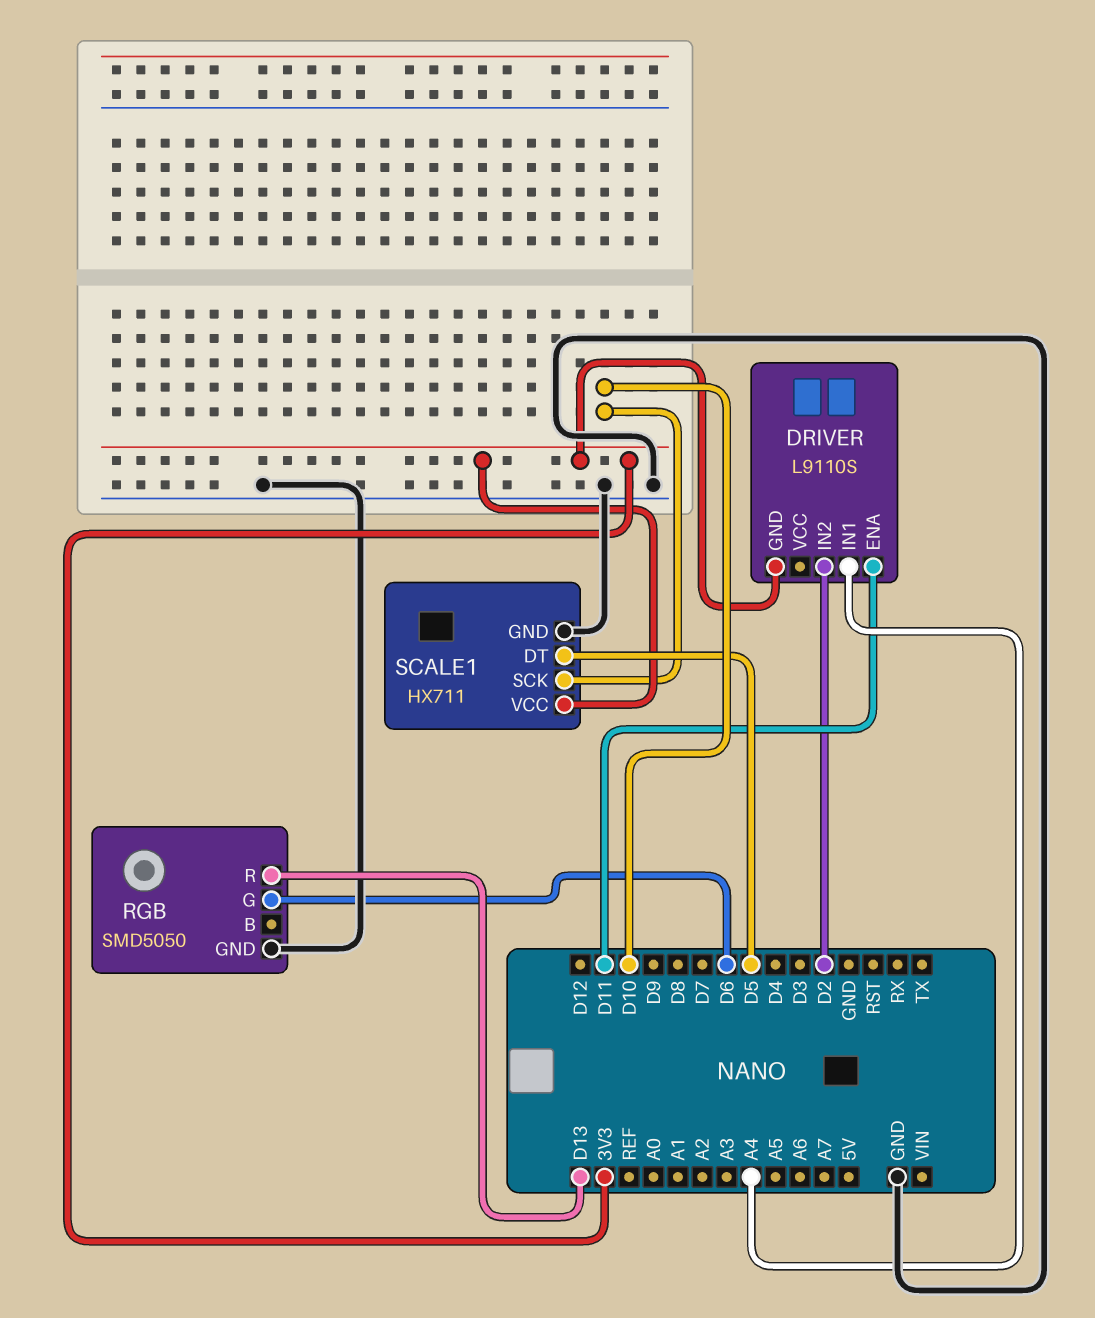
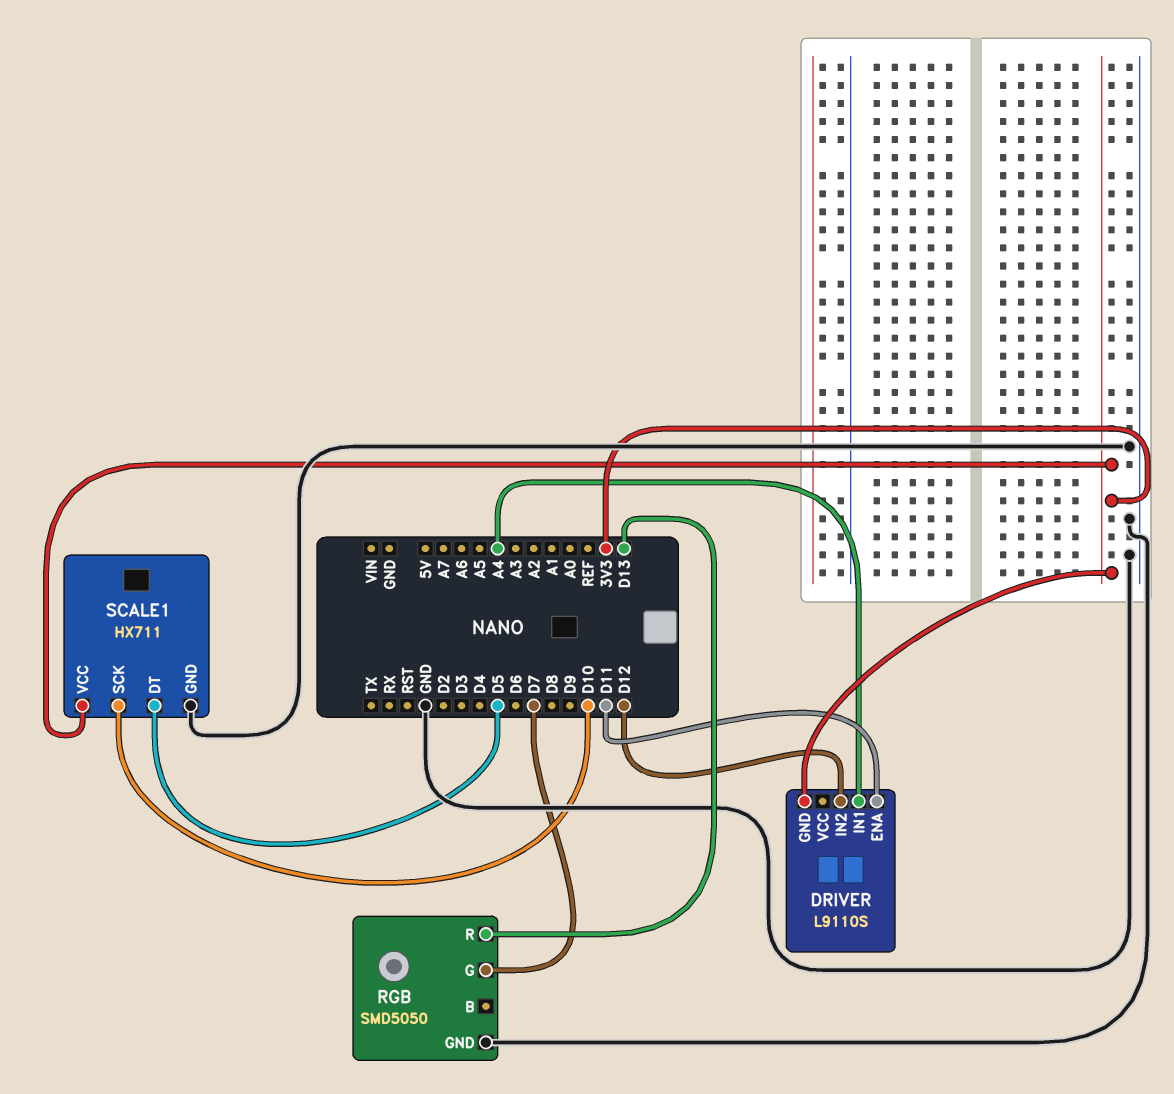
DRIVER pin IN2: D2 -> D12
RGB pin G: D6 -> D7

